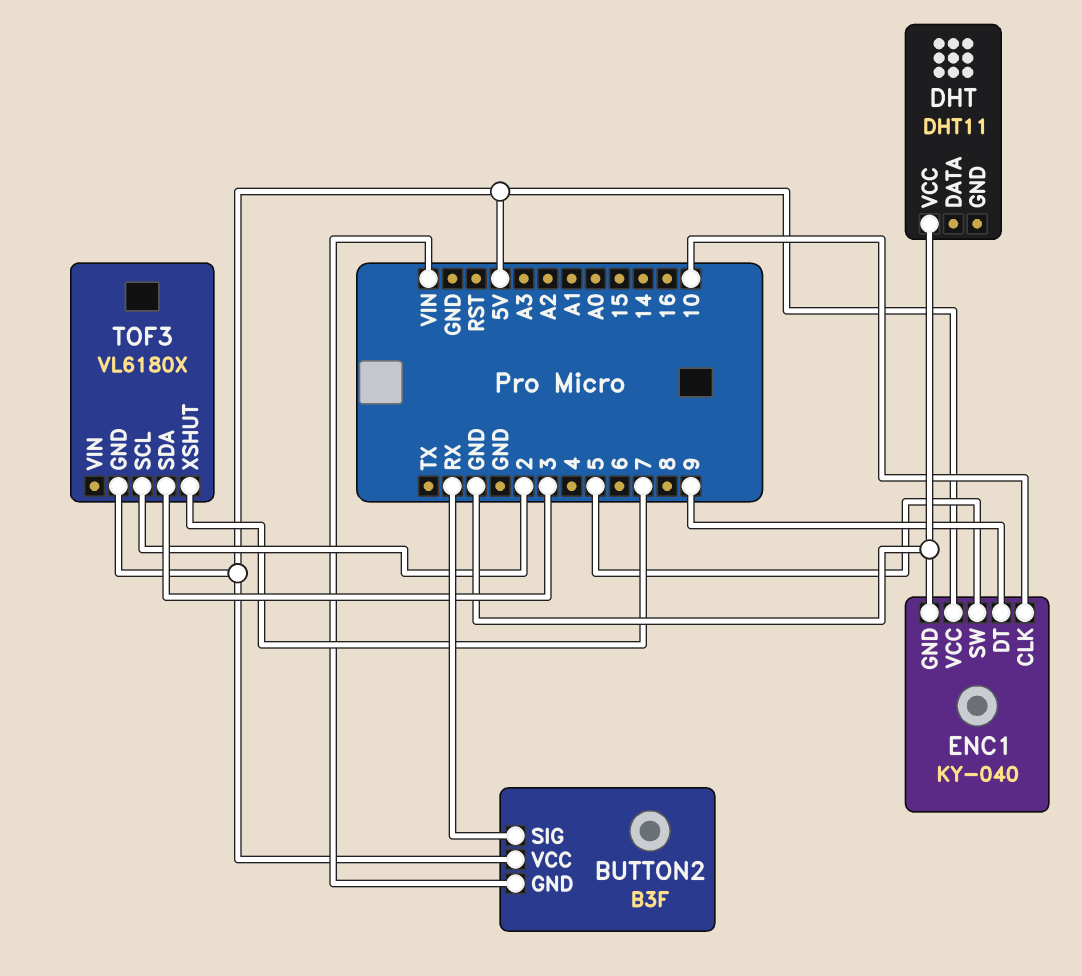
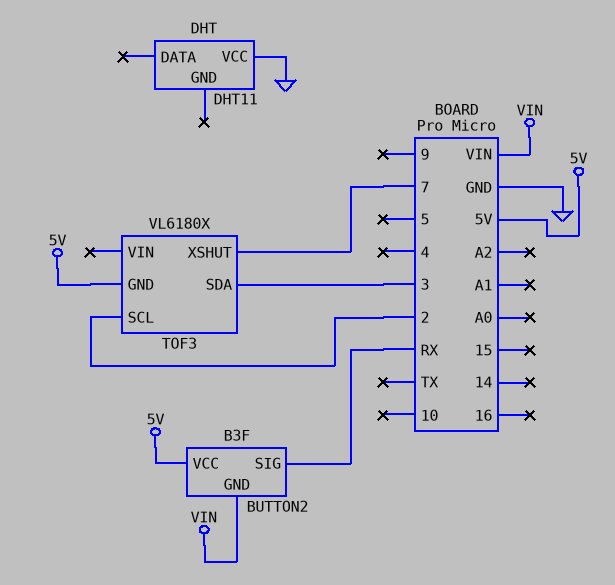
ENC1: KY-040 -> none
ENC1 pin CLK: 10 -> none
ENC1 pin DT: 9 -> none
ENC1 pin GND: GND -> none
ENC1 pin SW: 5 -> none
ENC1 pin VCC: 5V -> none

